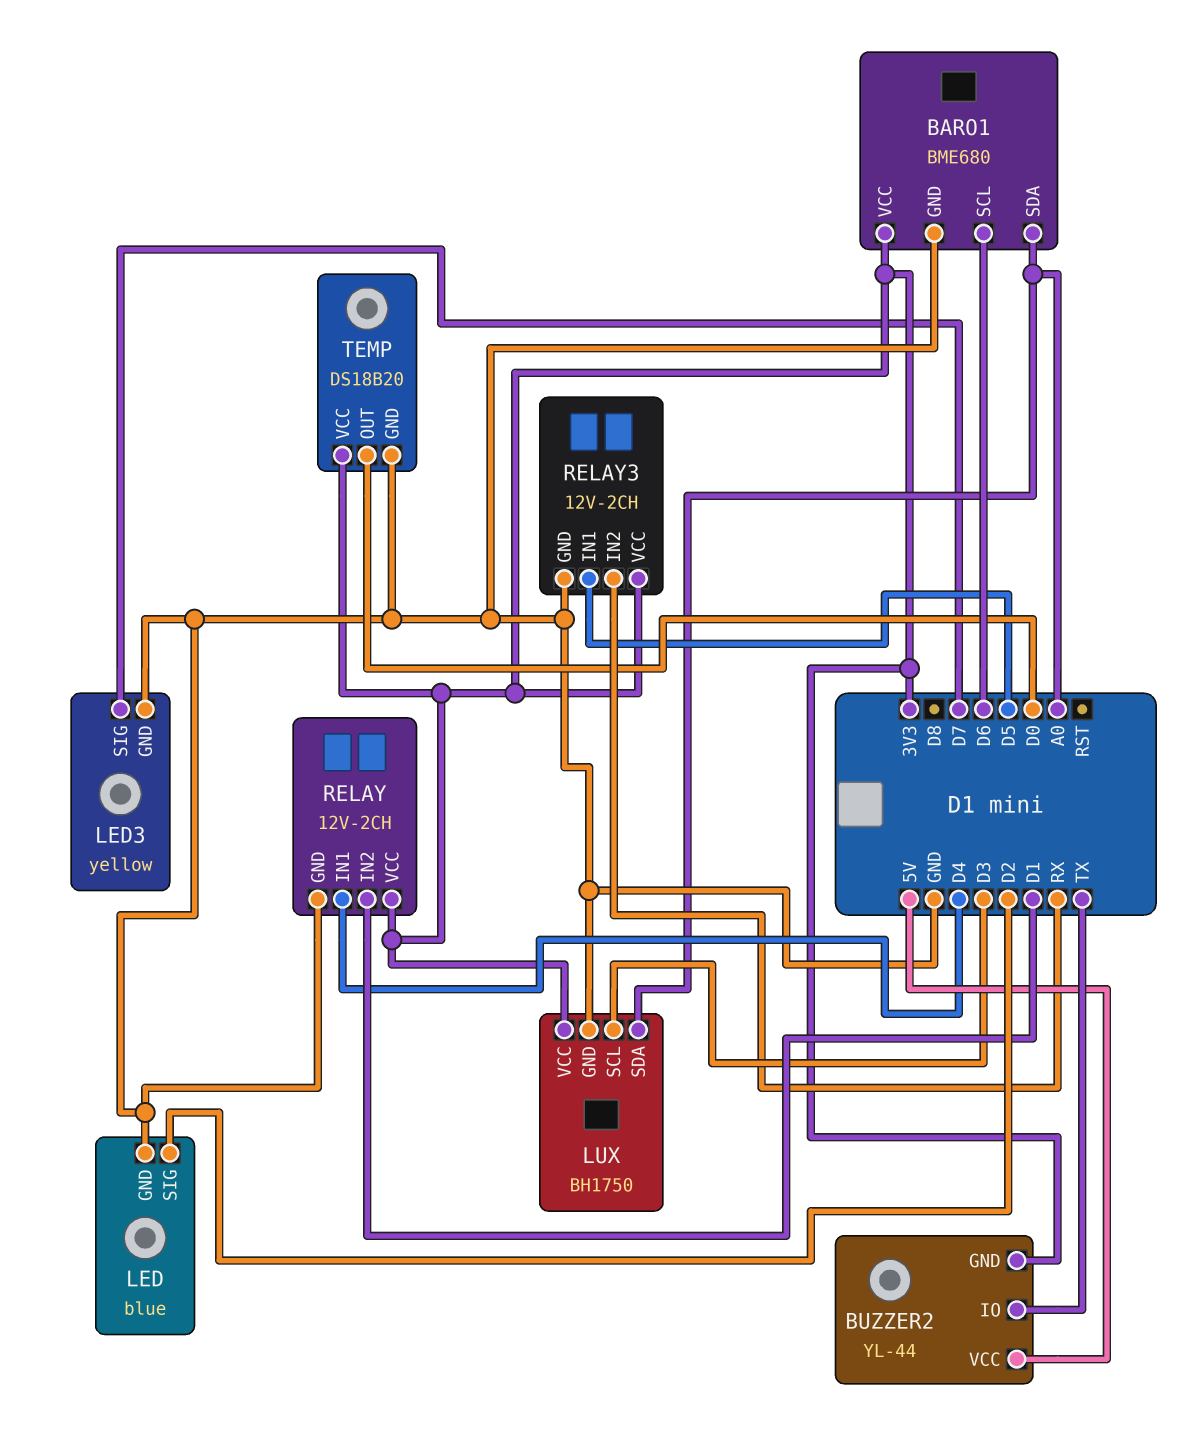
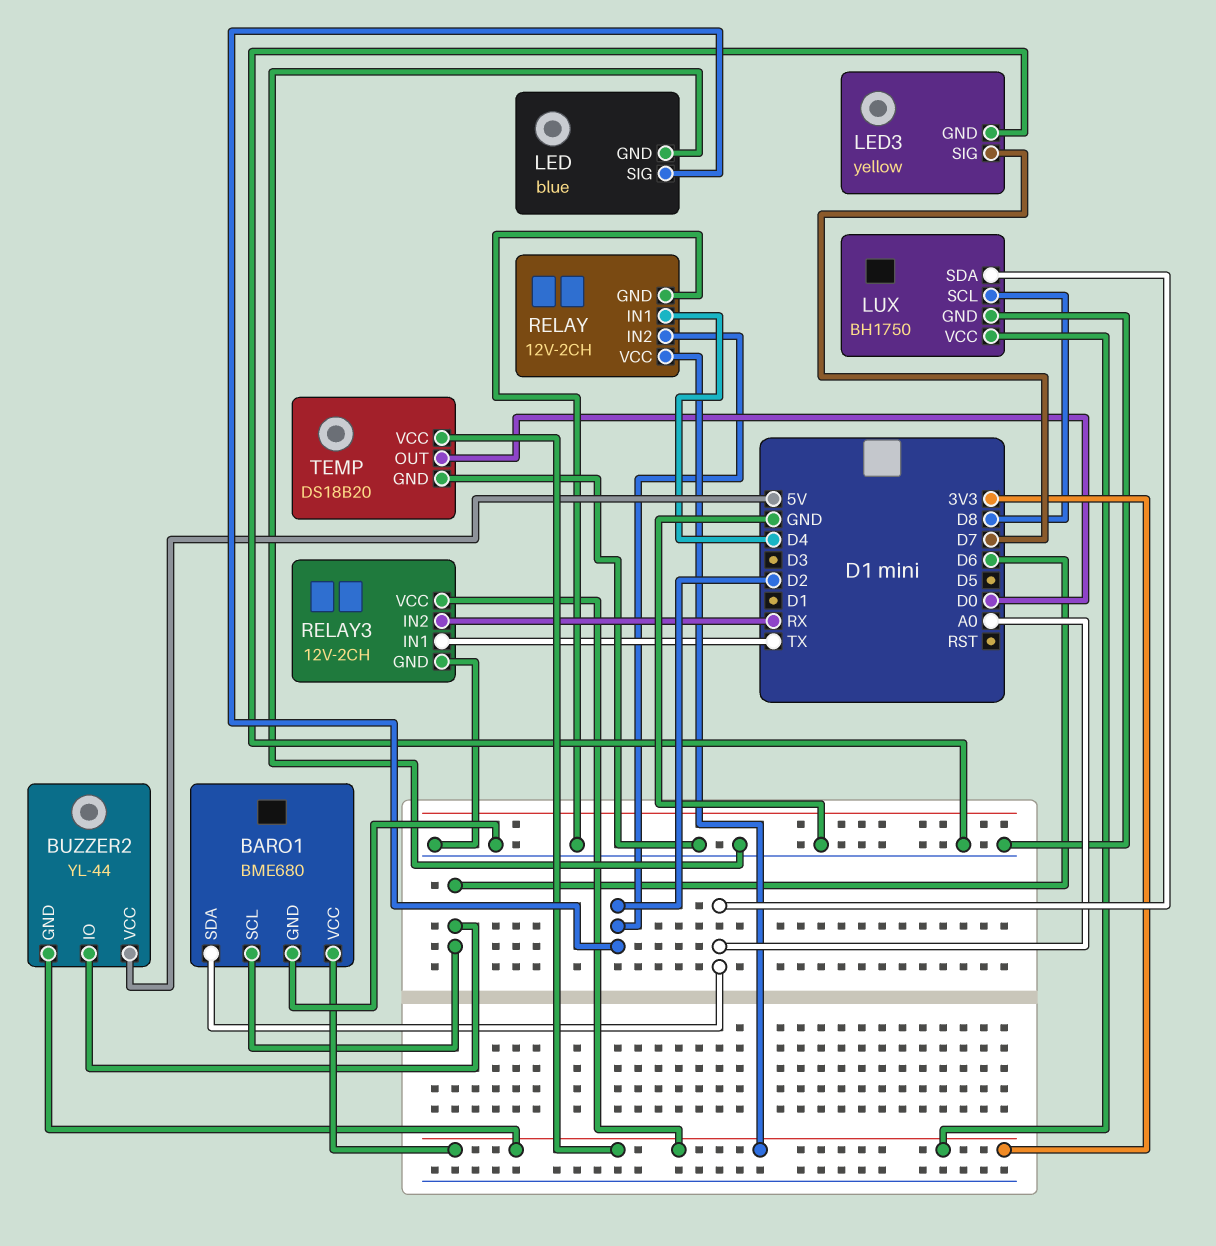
BUZZER2 pin IO: TX -> D6
LUX pin SCL: D3 -> D8
RELAY pin IN2: D1 -> D2
RELAY3 pin IN1: D5 -> TX

